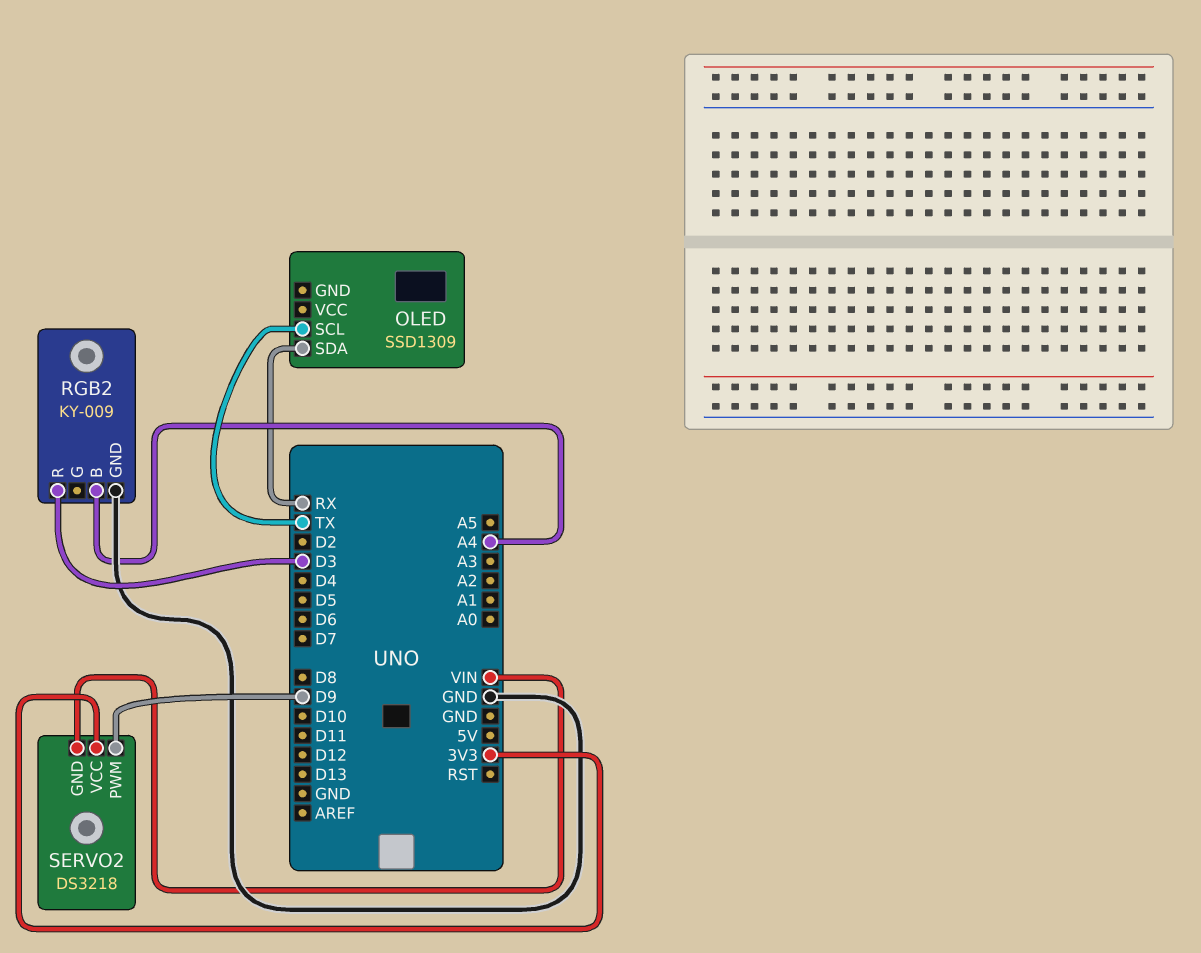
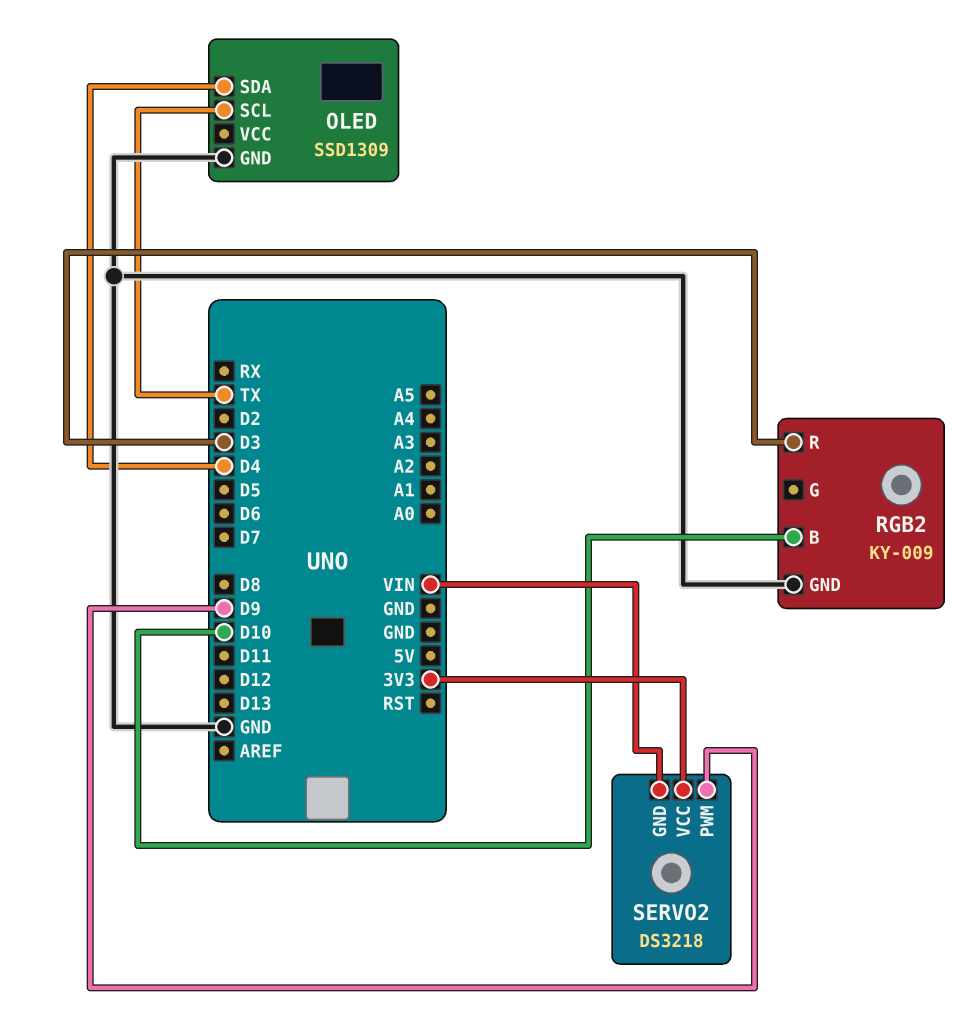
OLED pin GND: none -> GND
OLED pin SDA: RX -> D4
RGB2 pin B: A4 -> D10

